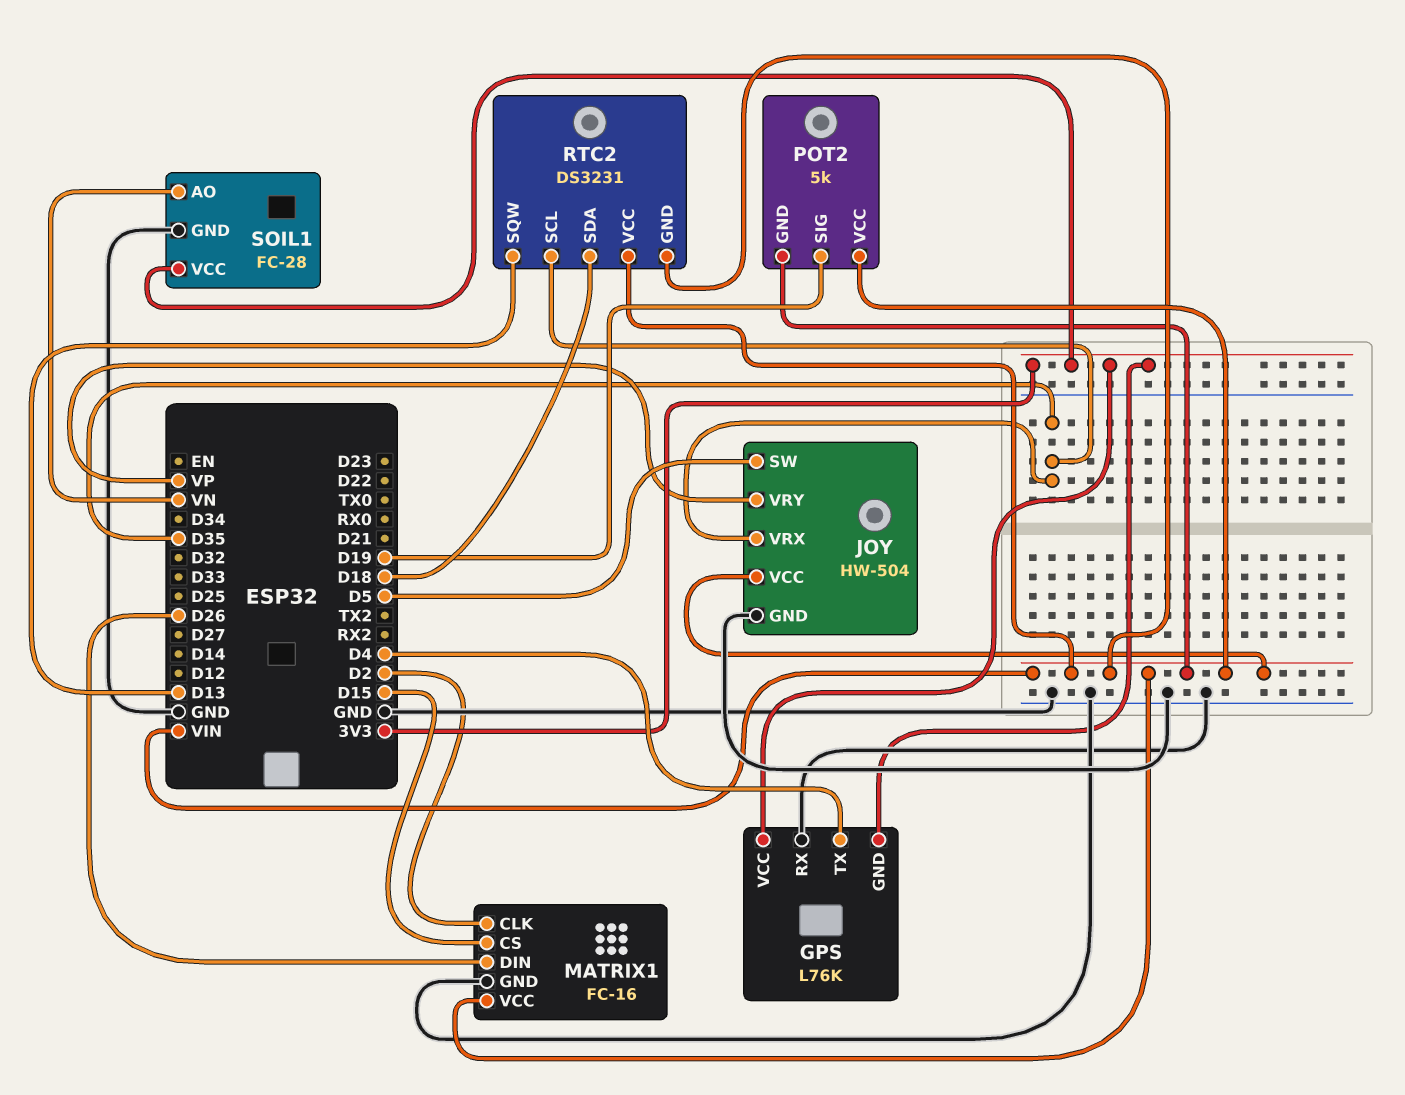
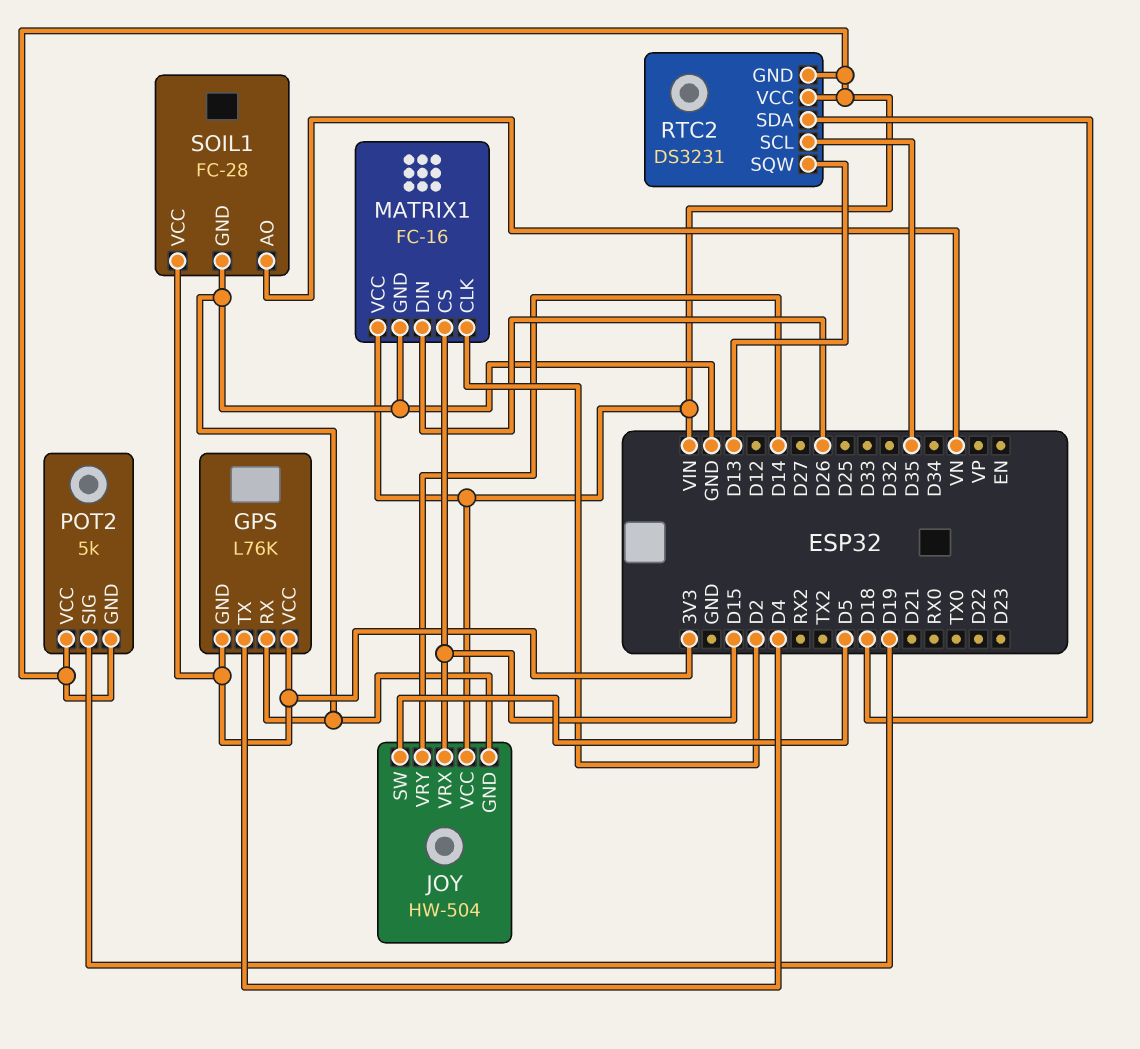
JOY pin VRX: D35 -> D15
JOY pin VRY: VP -> D14

